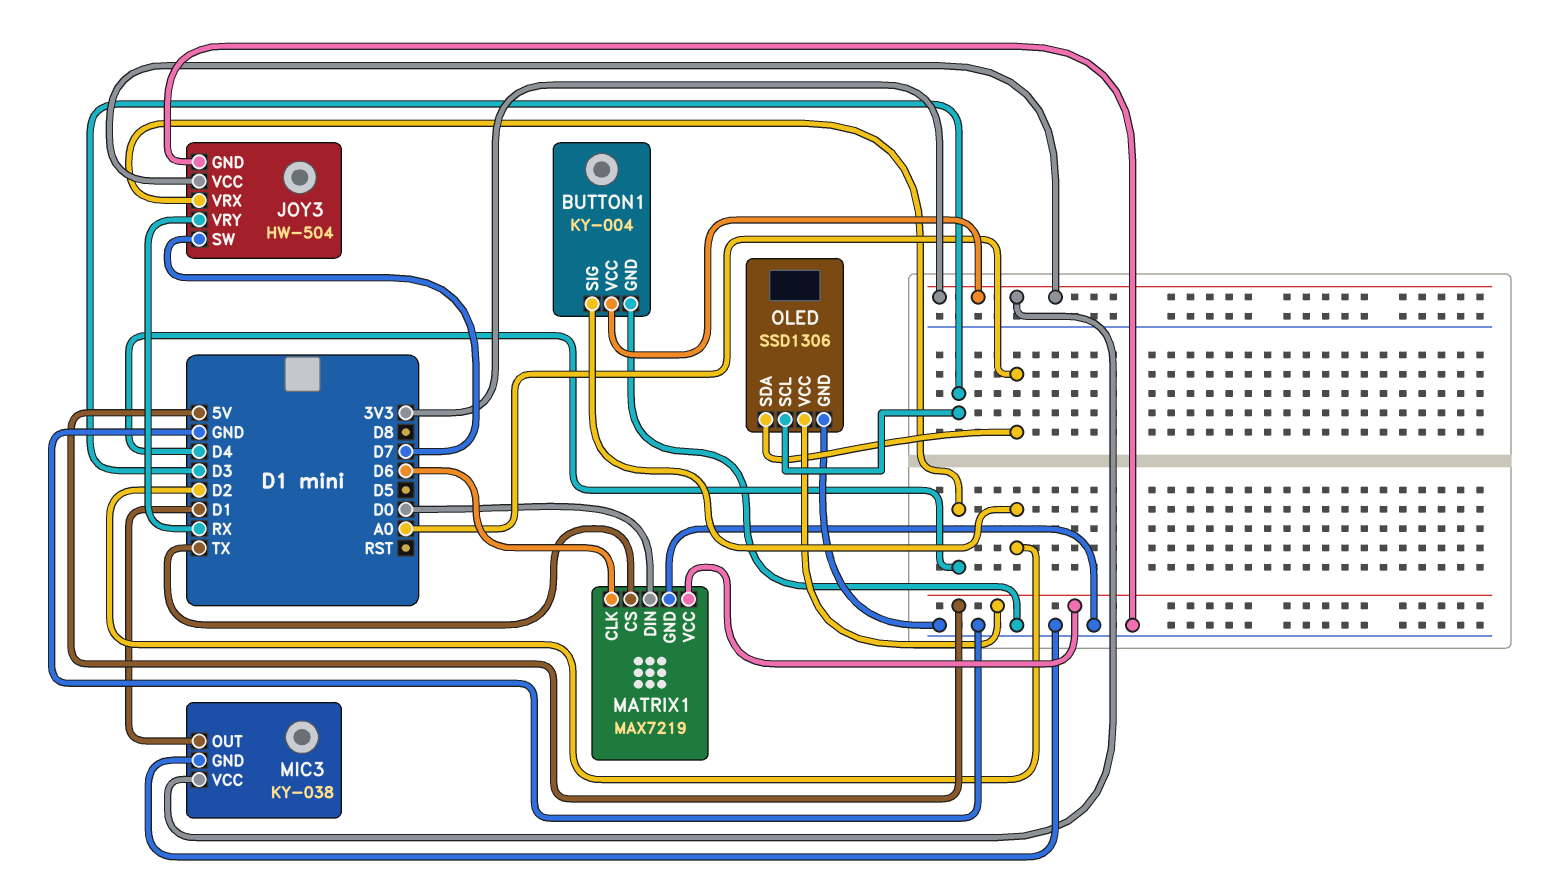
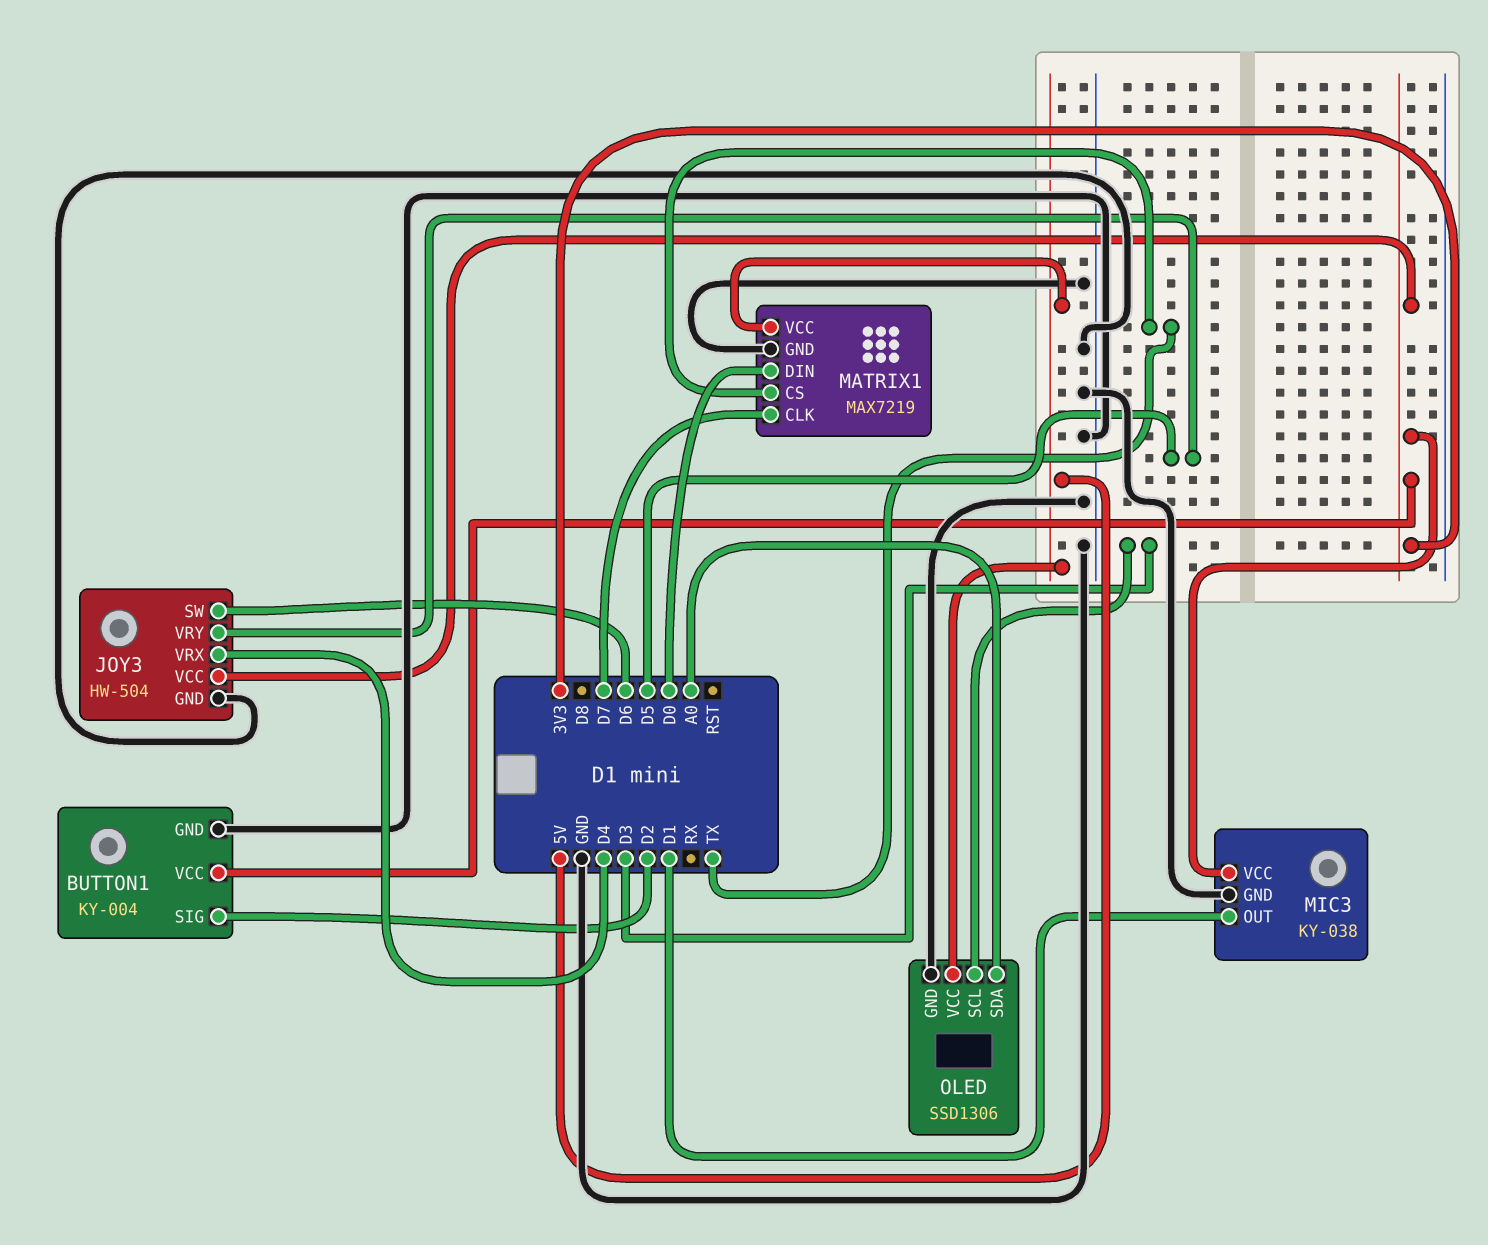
JOY3 pin SW: D7 -> D6
JOY3 pin VRY: RX -> D5
MATRIX1 pin CLK: D6 -> D7

